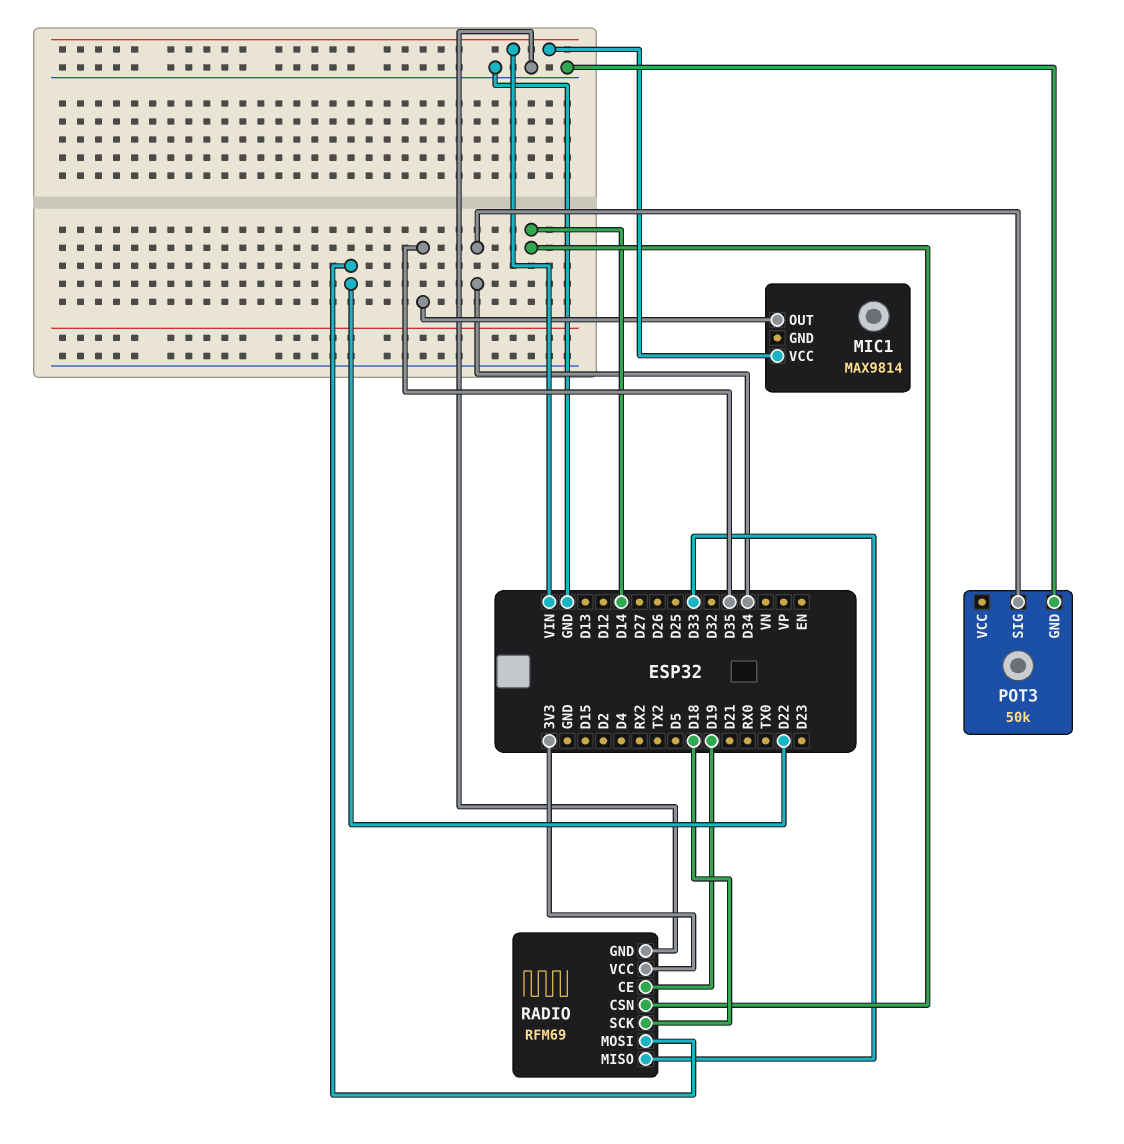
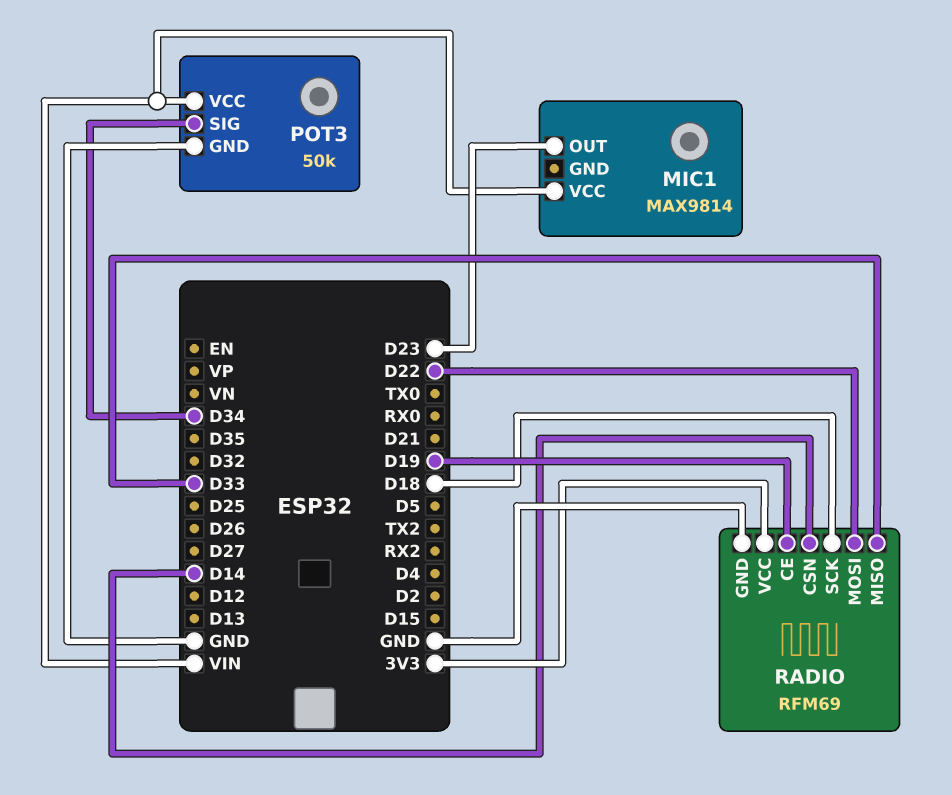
MIC1 pin OUT: D35 -> D23
POT3 pin VCC: none -> VIN

